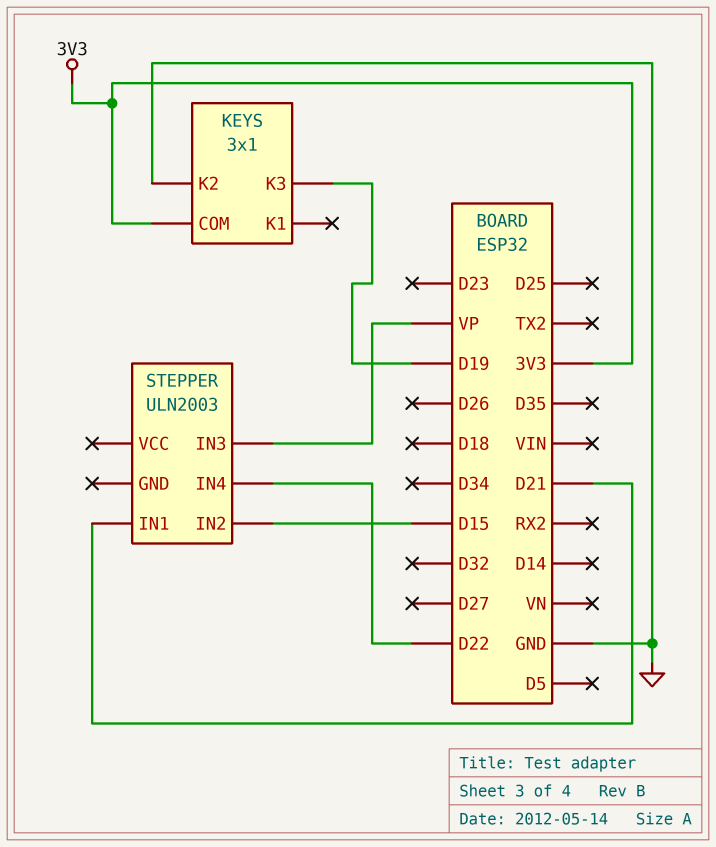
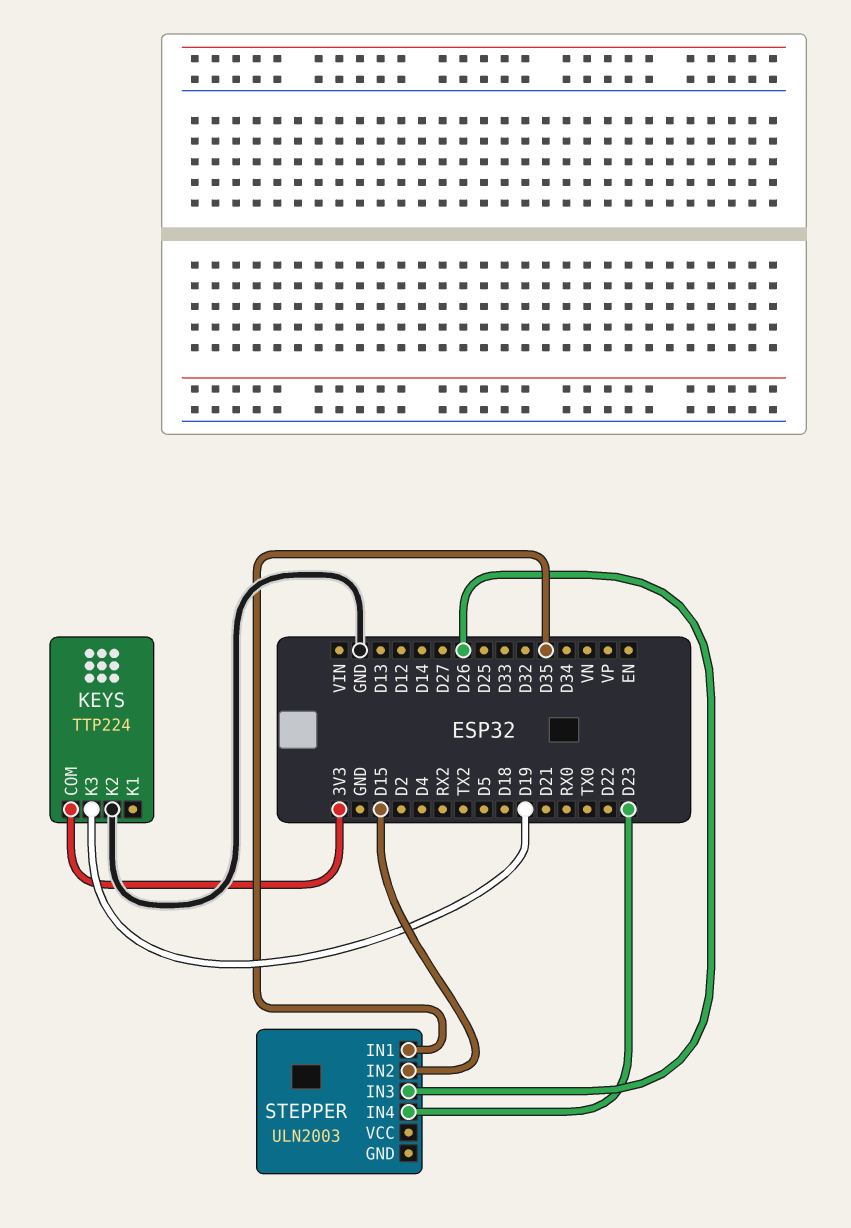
KEYS: 3x1 -> TTP224
STEPPER pin IN1: D21 -> D35
STEPPER pin IN3: VP -> D26
STEPPER pin IN4: D22 -> D23

